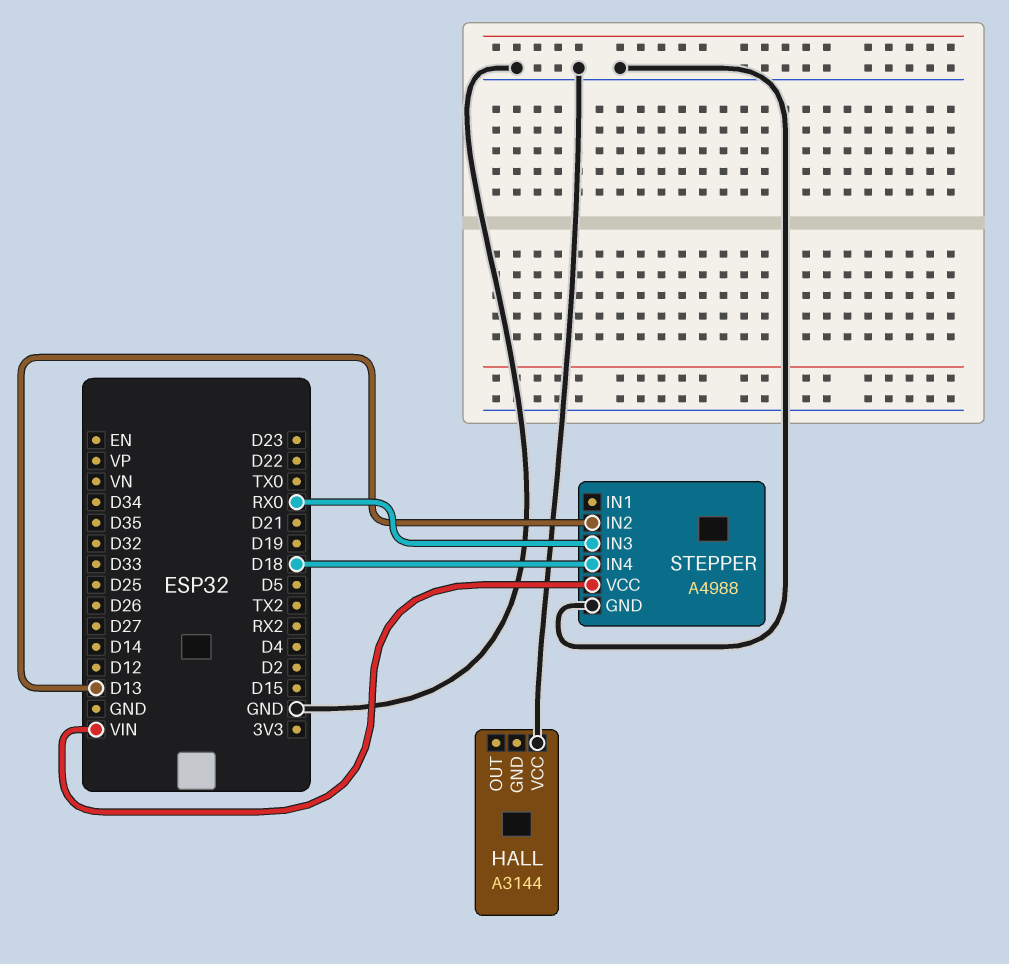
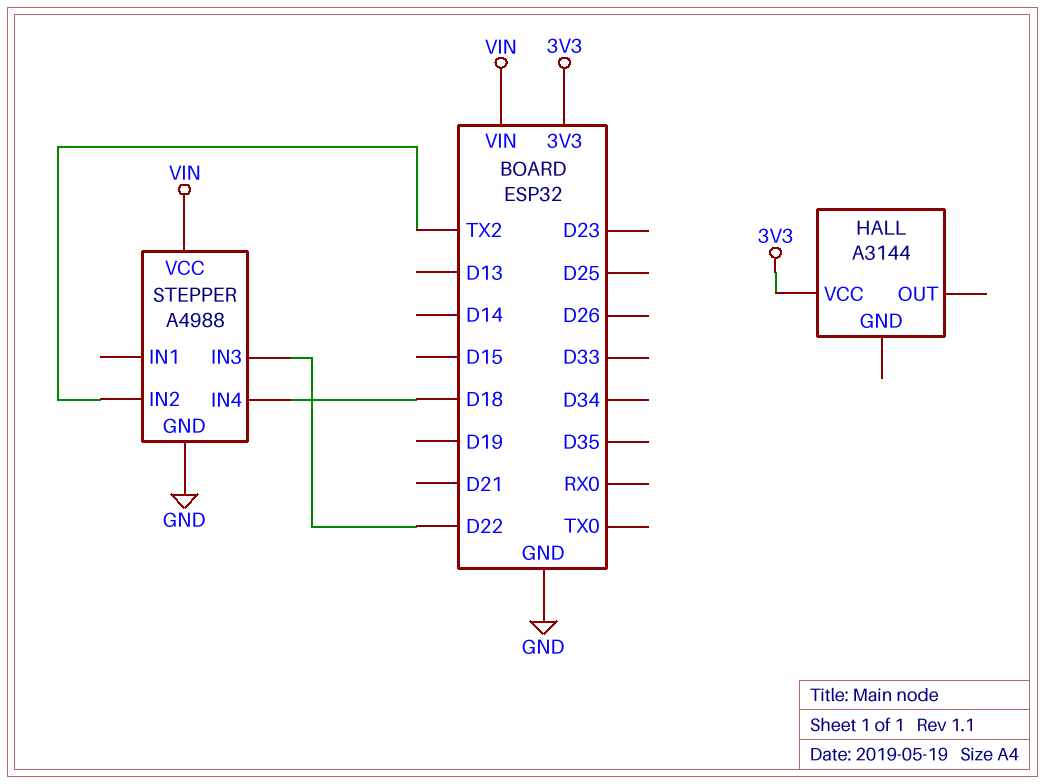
HALL pin VCC: GND -> 3V3
STEPPER pin IN2: D13 -> TX2
STEPPER pin IN3: RX0 -> D22

